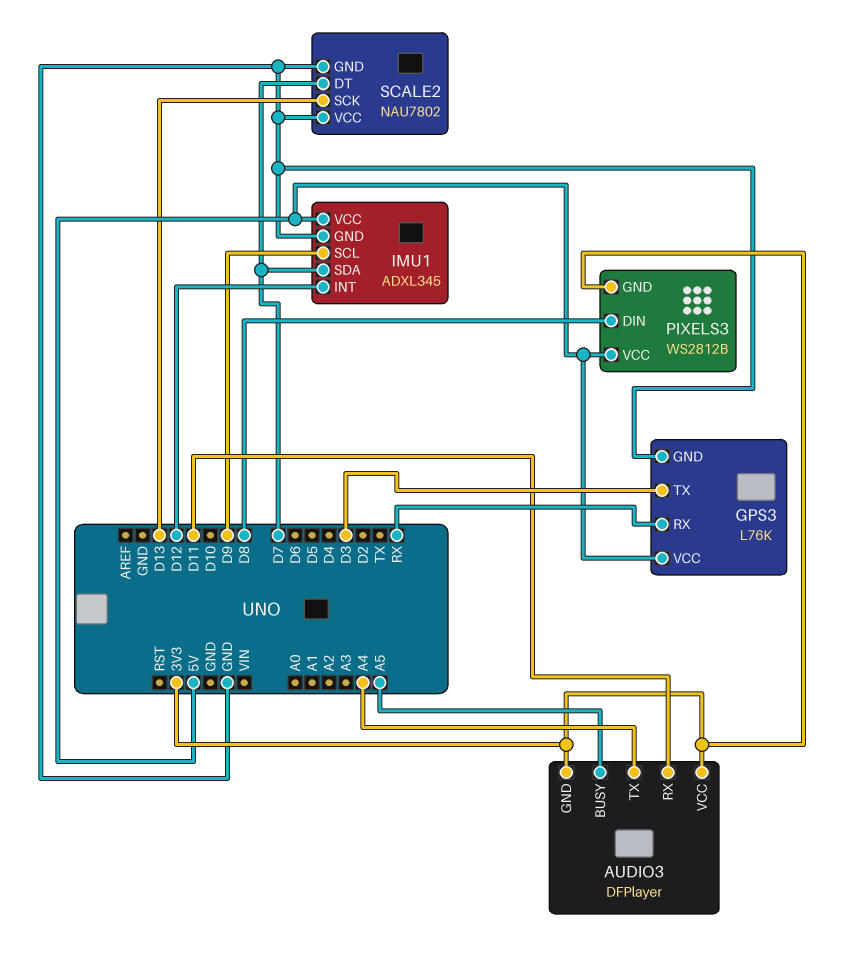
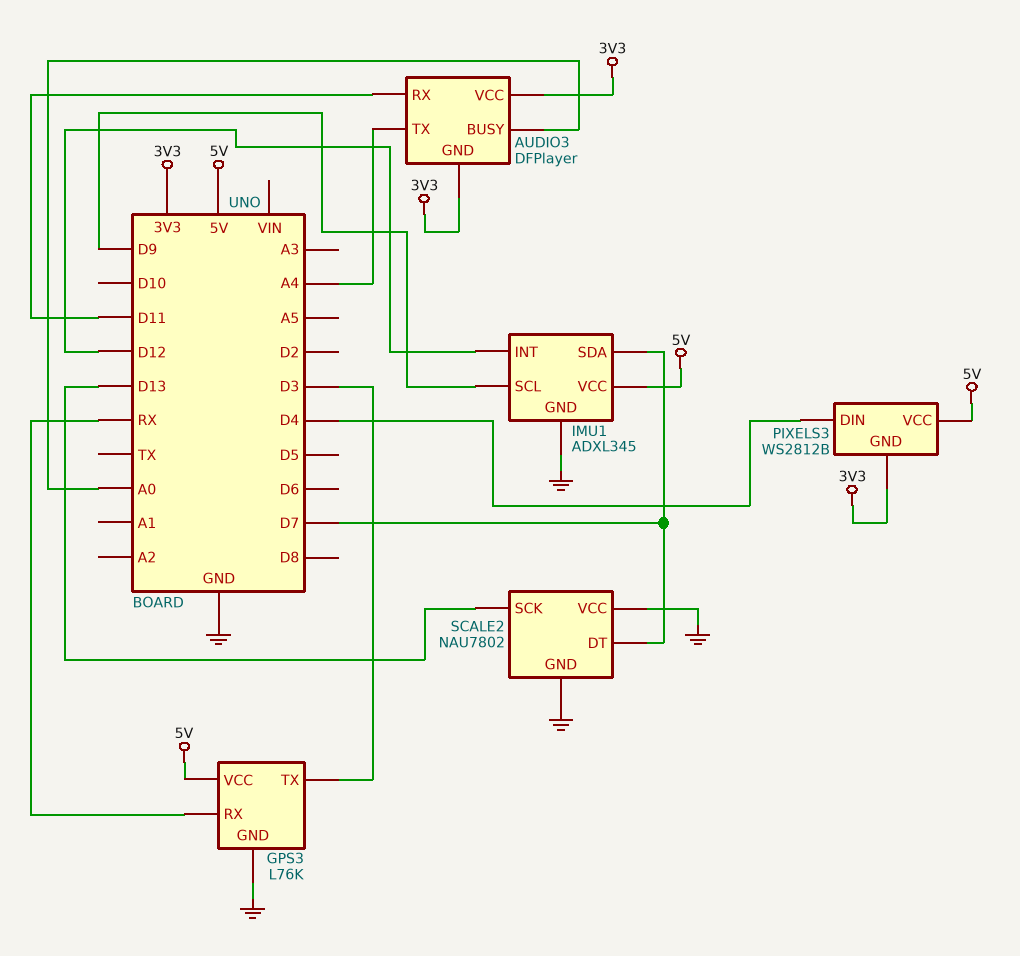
AUDIO3 pin BUSY: A5 -> A0
PIXELS3 pin DIN: D8 -> D4

